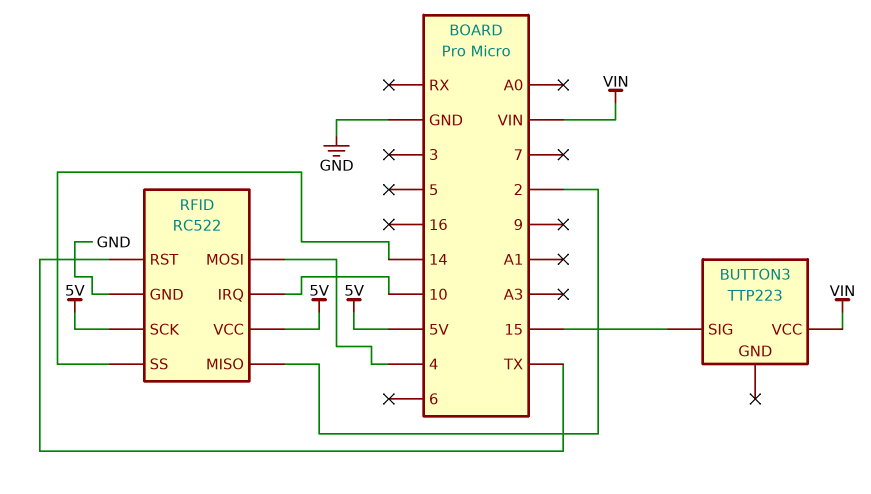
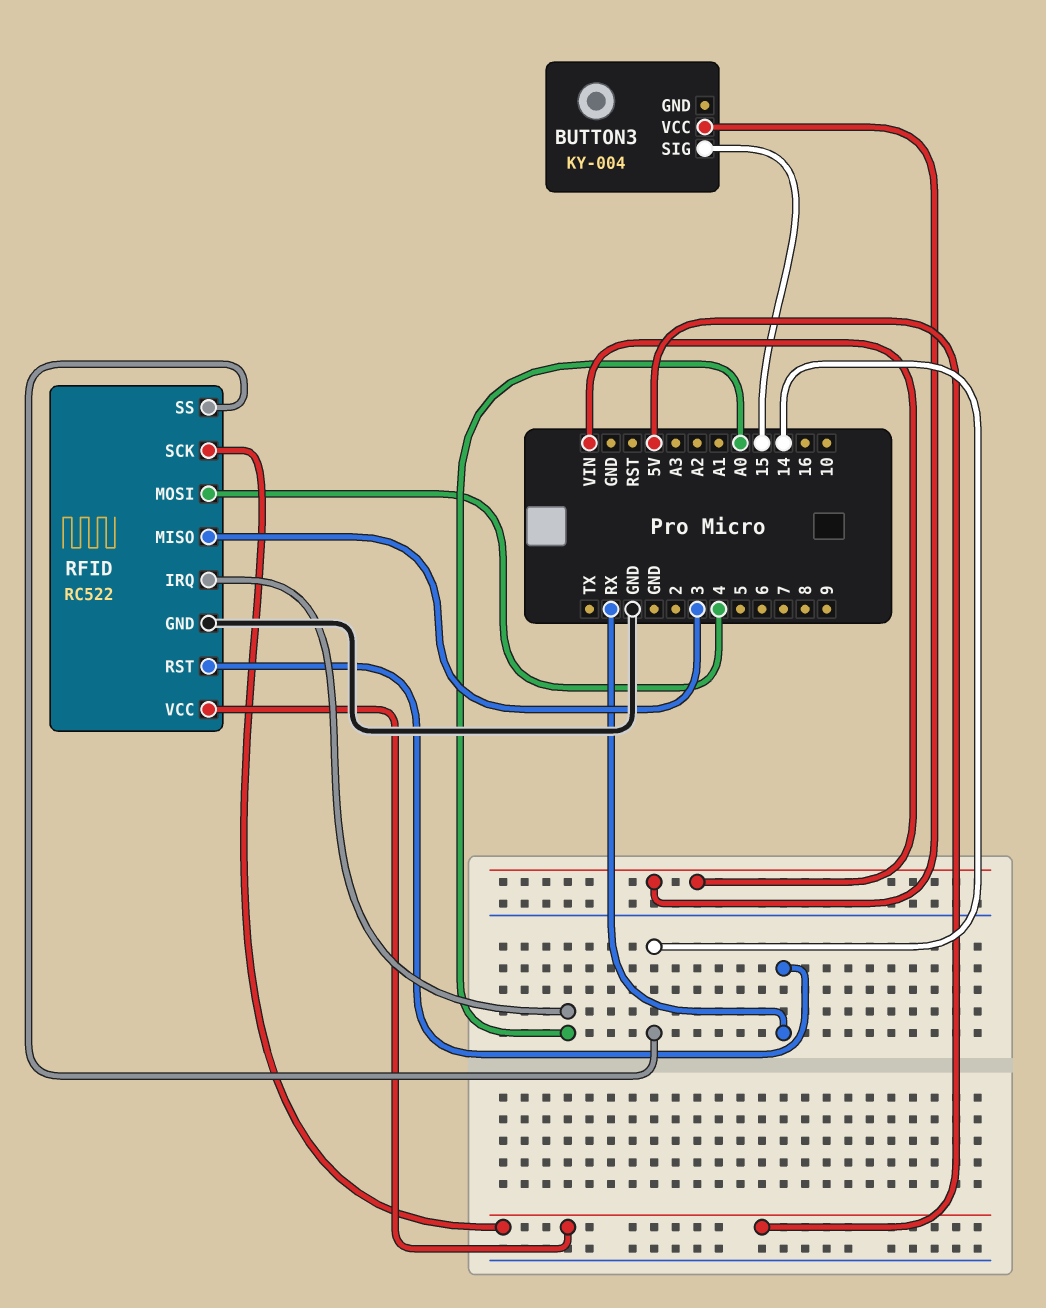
BUTTON3: TTP223 -> KY-004
RFID pin IRQ: 10 -> A0
RFID pin MISO: 2 -> 3
RFID pin RST: TX -> RX

